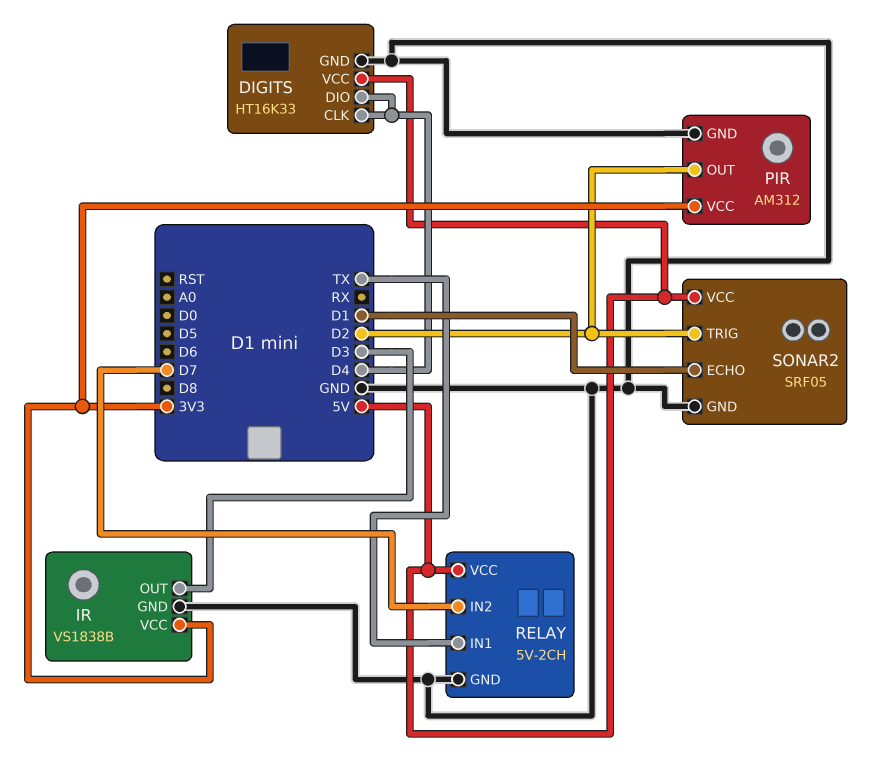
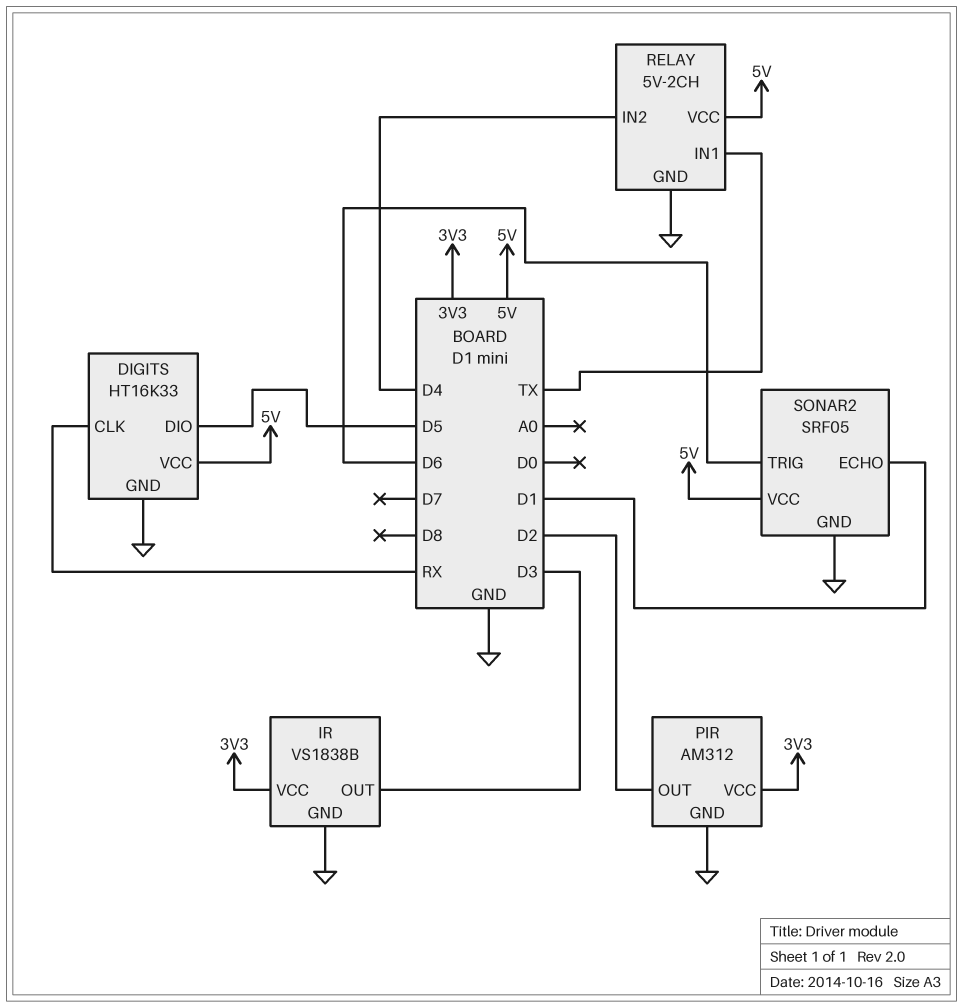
DIGITS pin CLK: D4 -> RX
DIGITS pin DIO: D4 -> D5
RELAY pin IN2: D7 -> D4
SONAR2 pin TRIG: D2 -> D6

